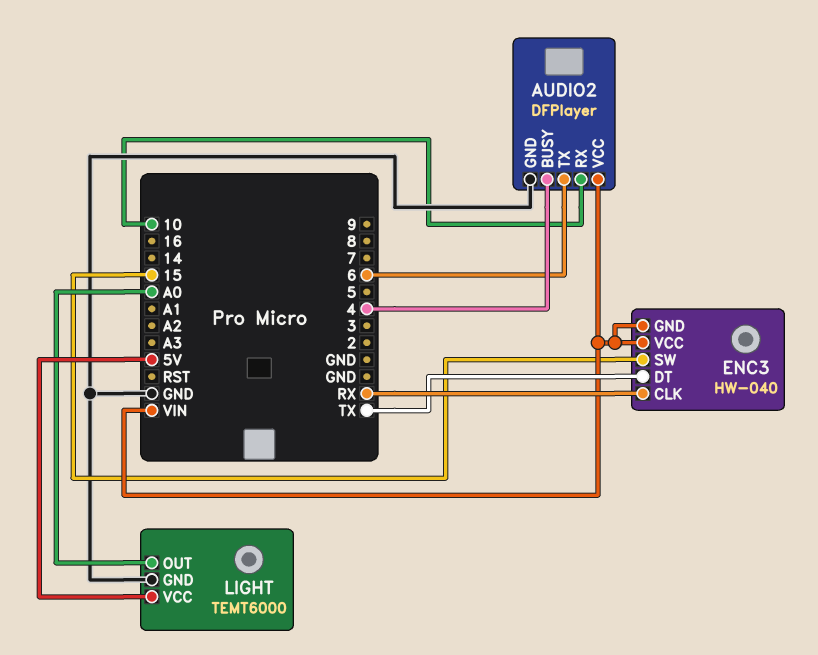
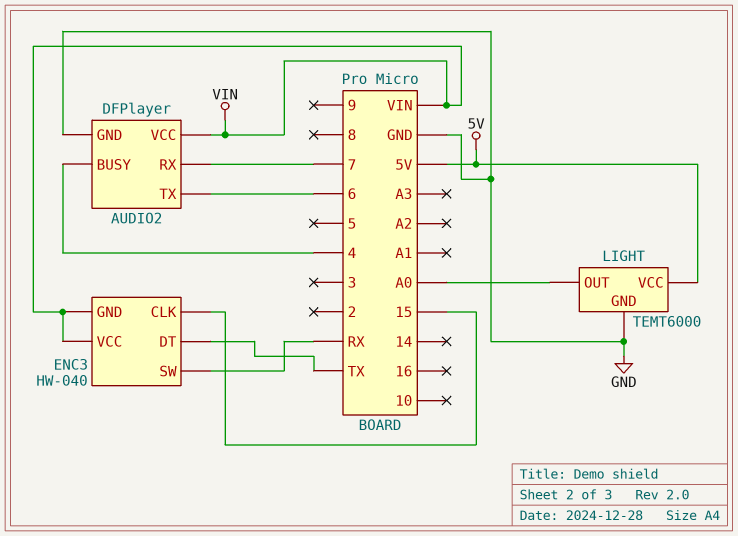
AUDIO2 pin RX: 10 -> 7
ENC3 pin CLK: RX -> 15
ENC3 pin SW: 15 -> RX

